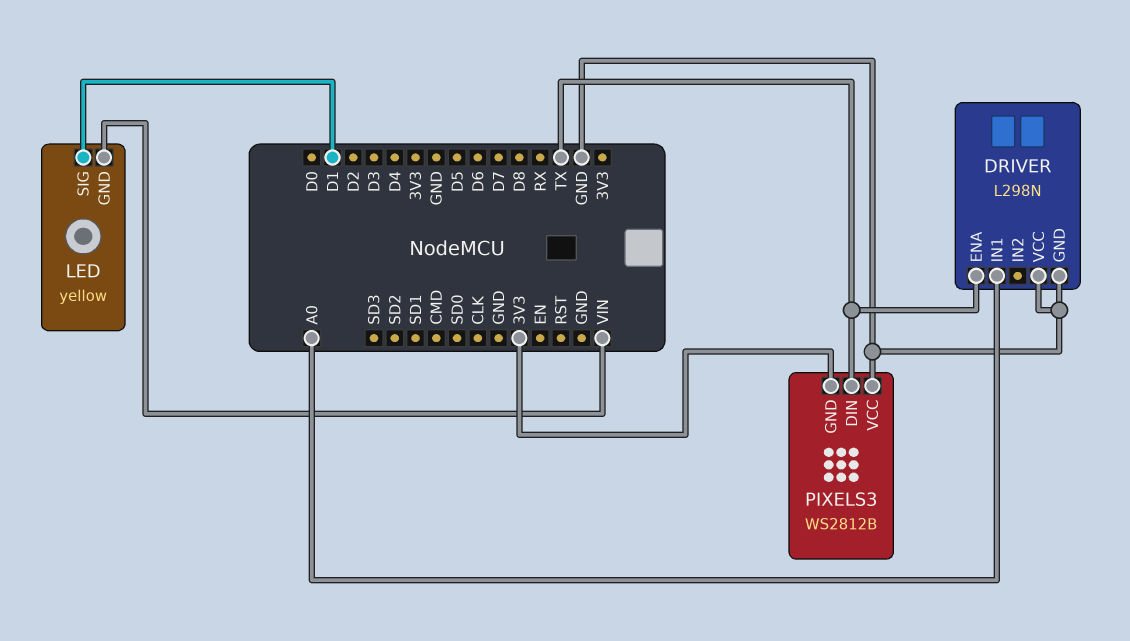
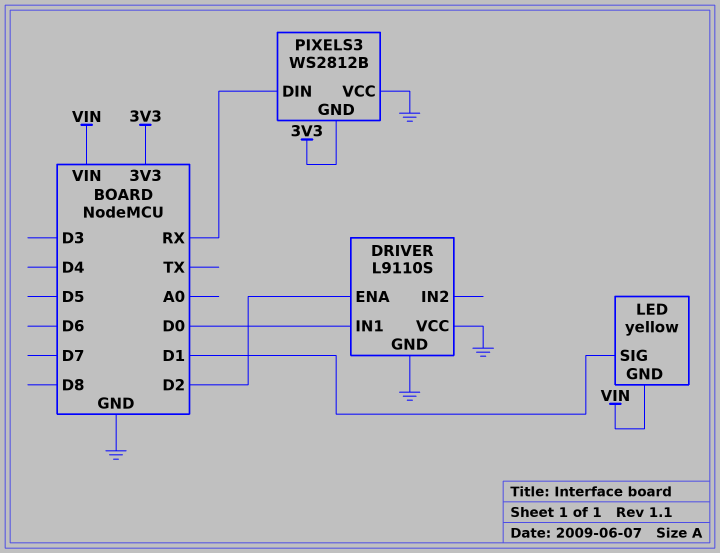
DRIVER: L298N -> L9110S
DRIVER pin ENA: TX -> D2
DRIVER pin IN1: A0 -> D0
PIXELS3 pin DIN: TX -> RX

